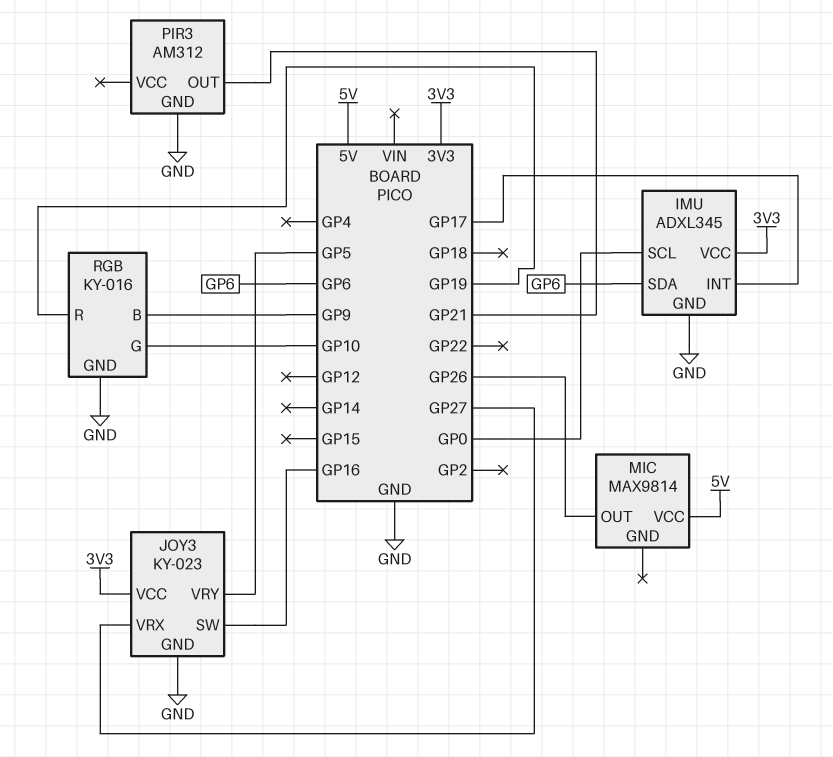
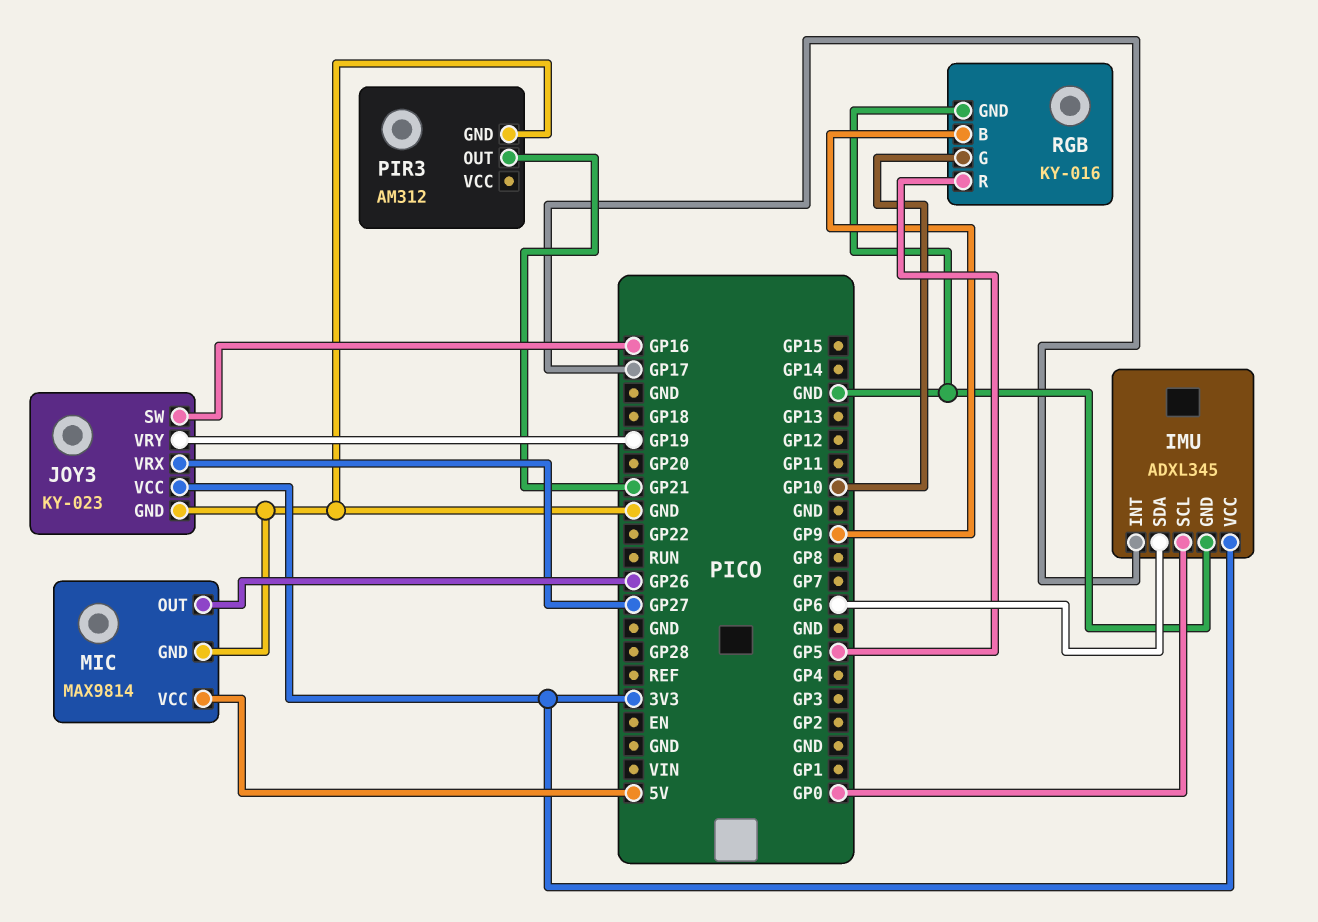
JOY3 pin VRY: GP5 -> GP19
MIC pin GND: none -> GND
RGB pin R: GP19 -> GP5

